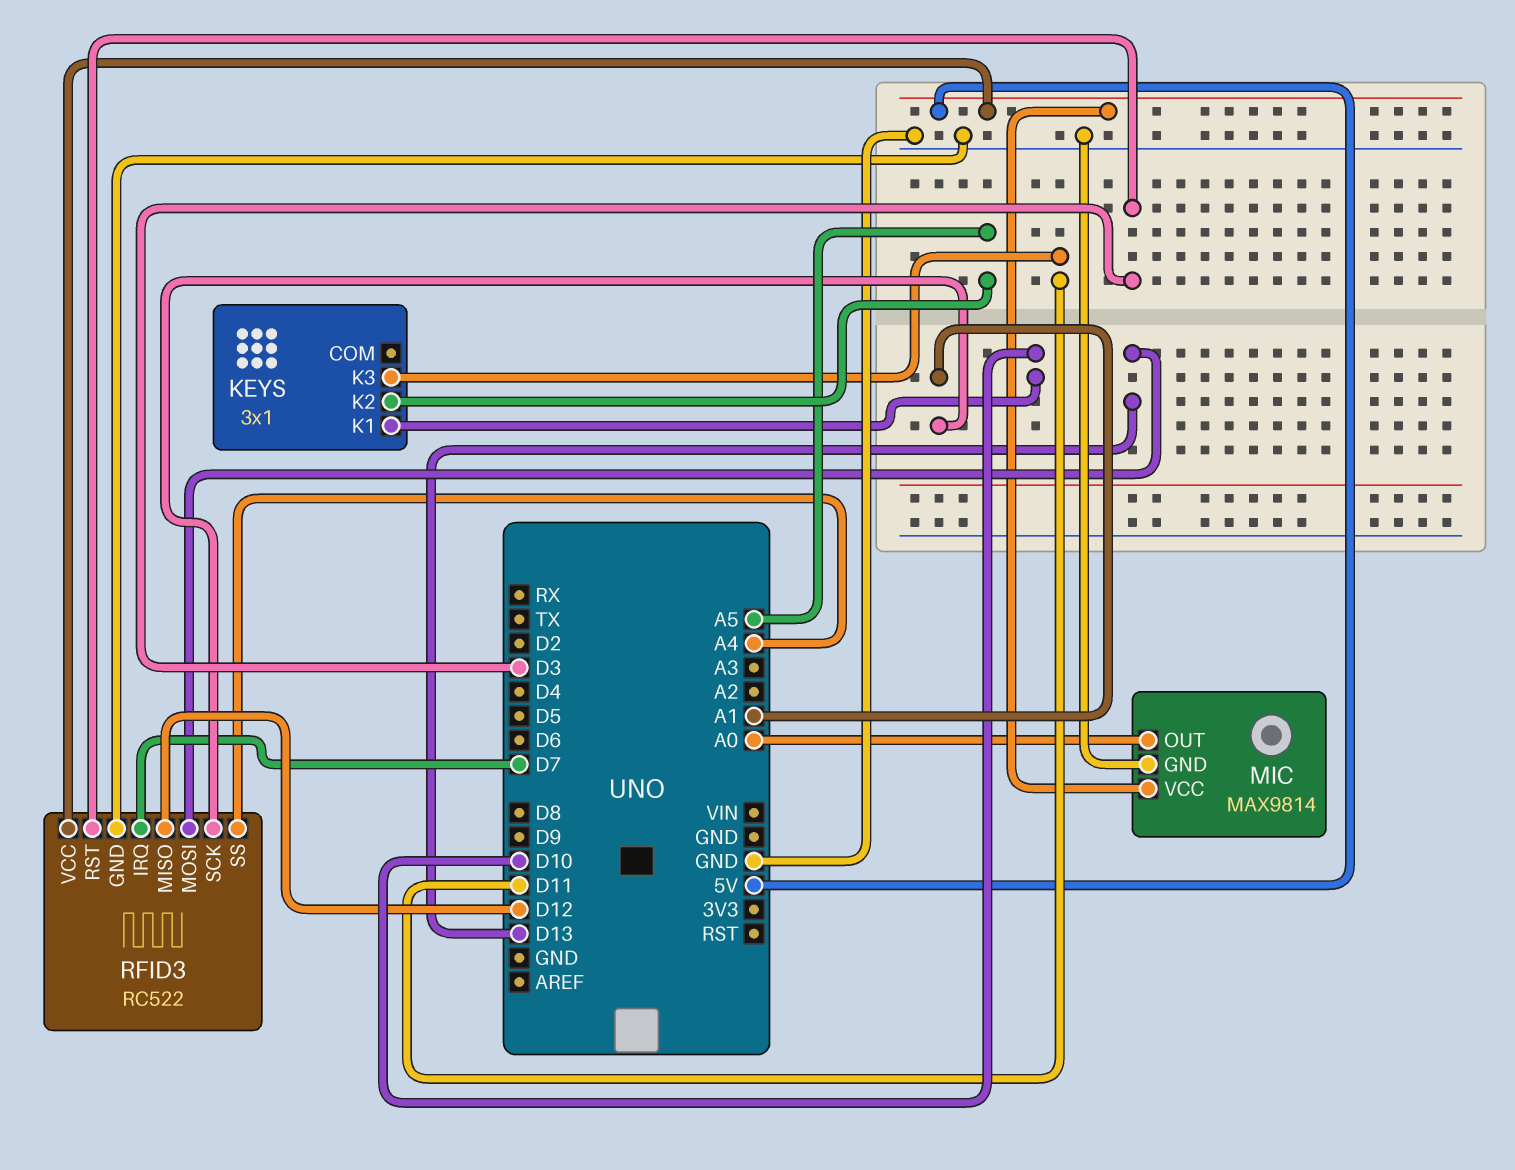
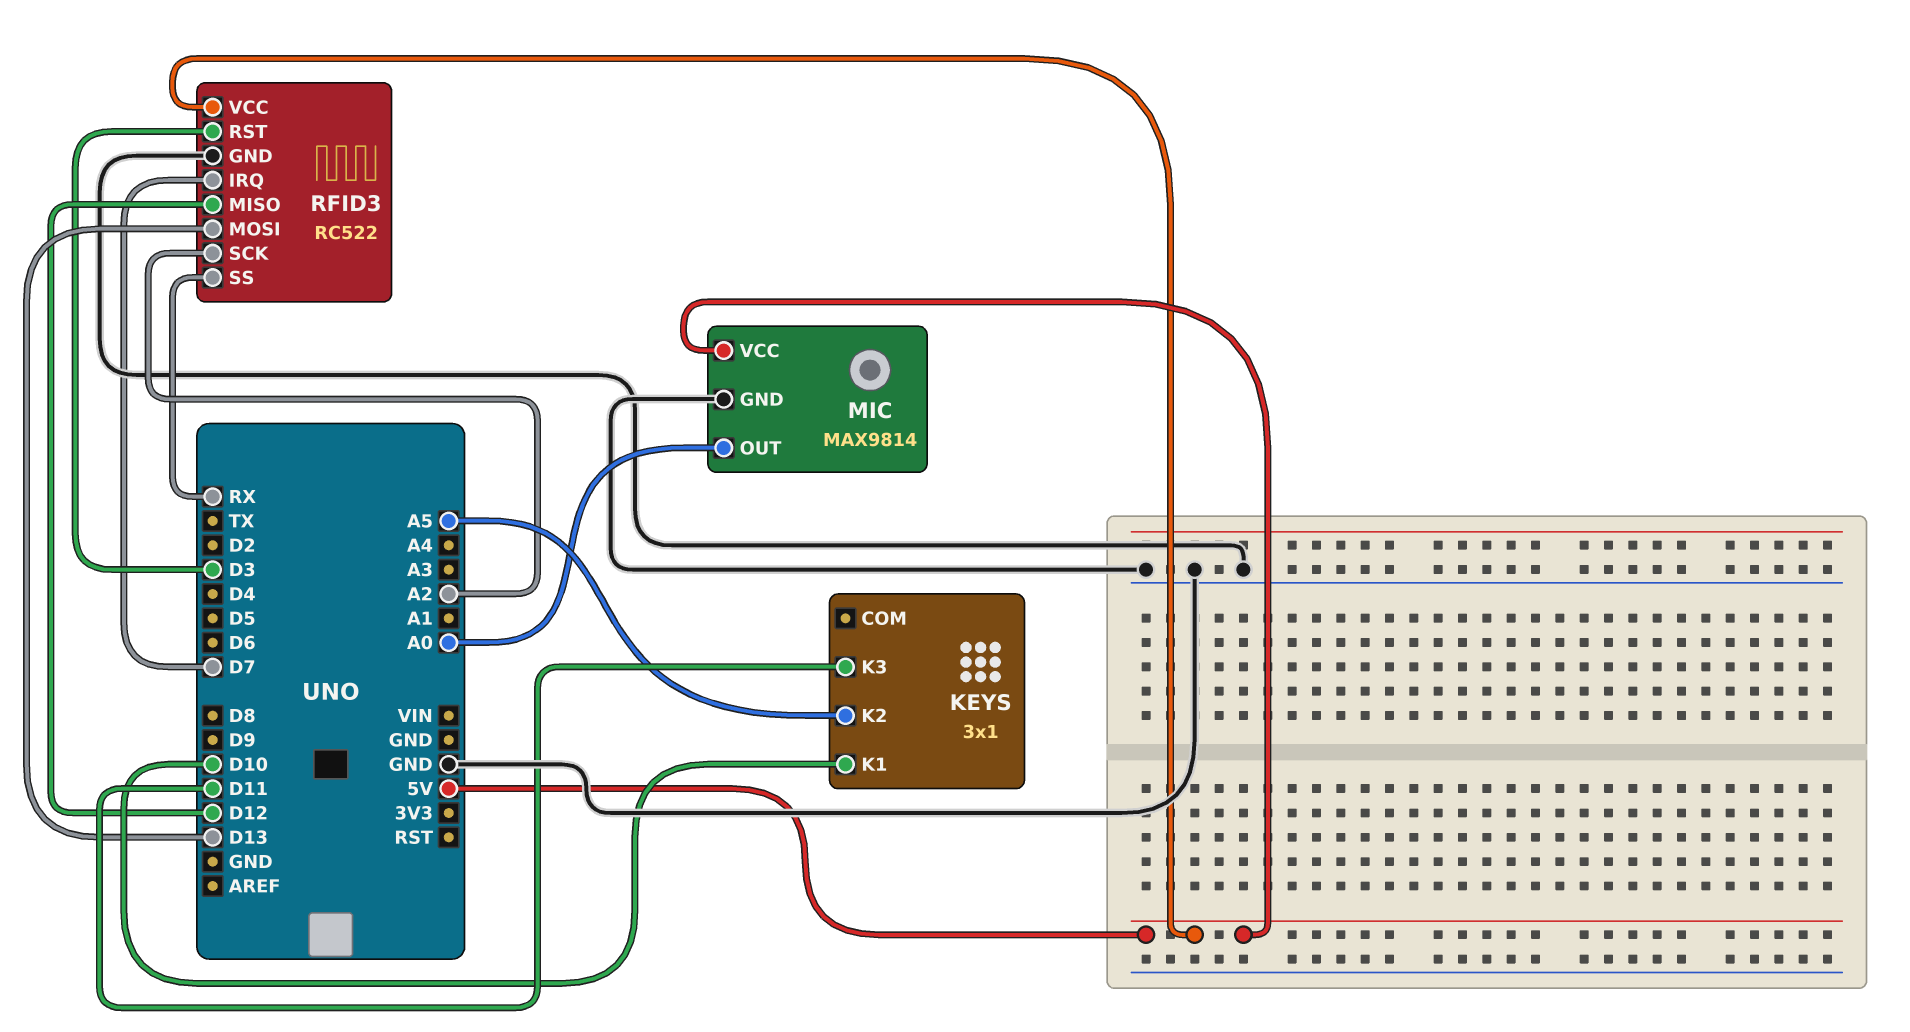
RFID3 pin SCK: A1 -> A2
RFID3 pin SS: A4 -> RX

